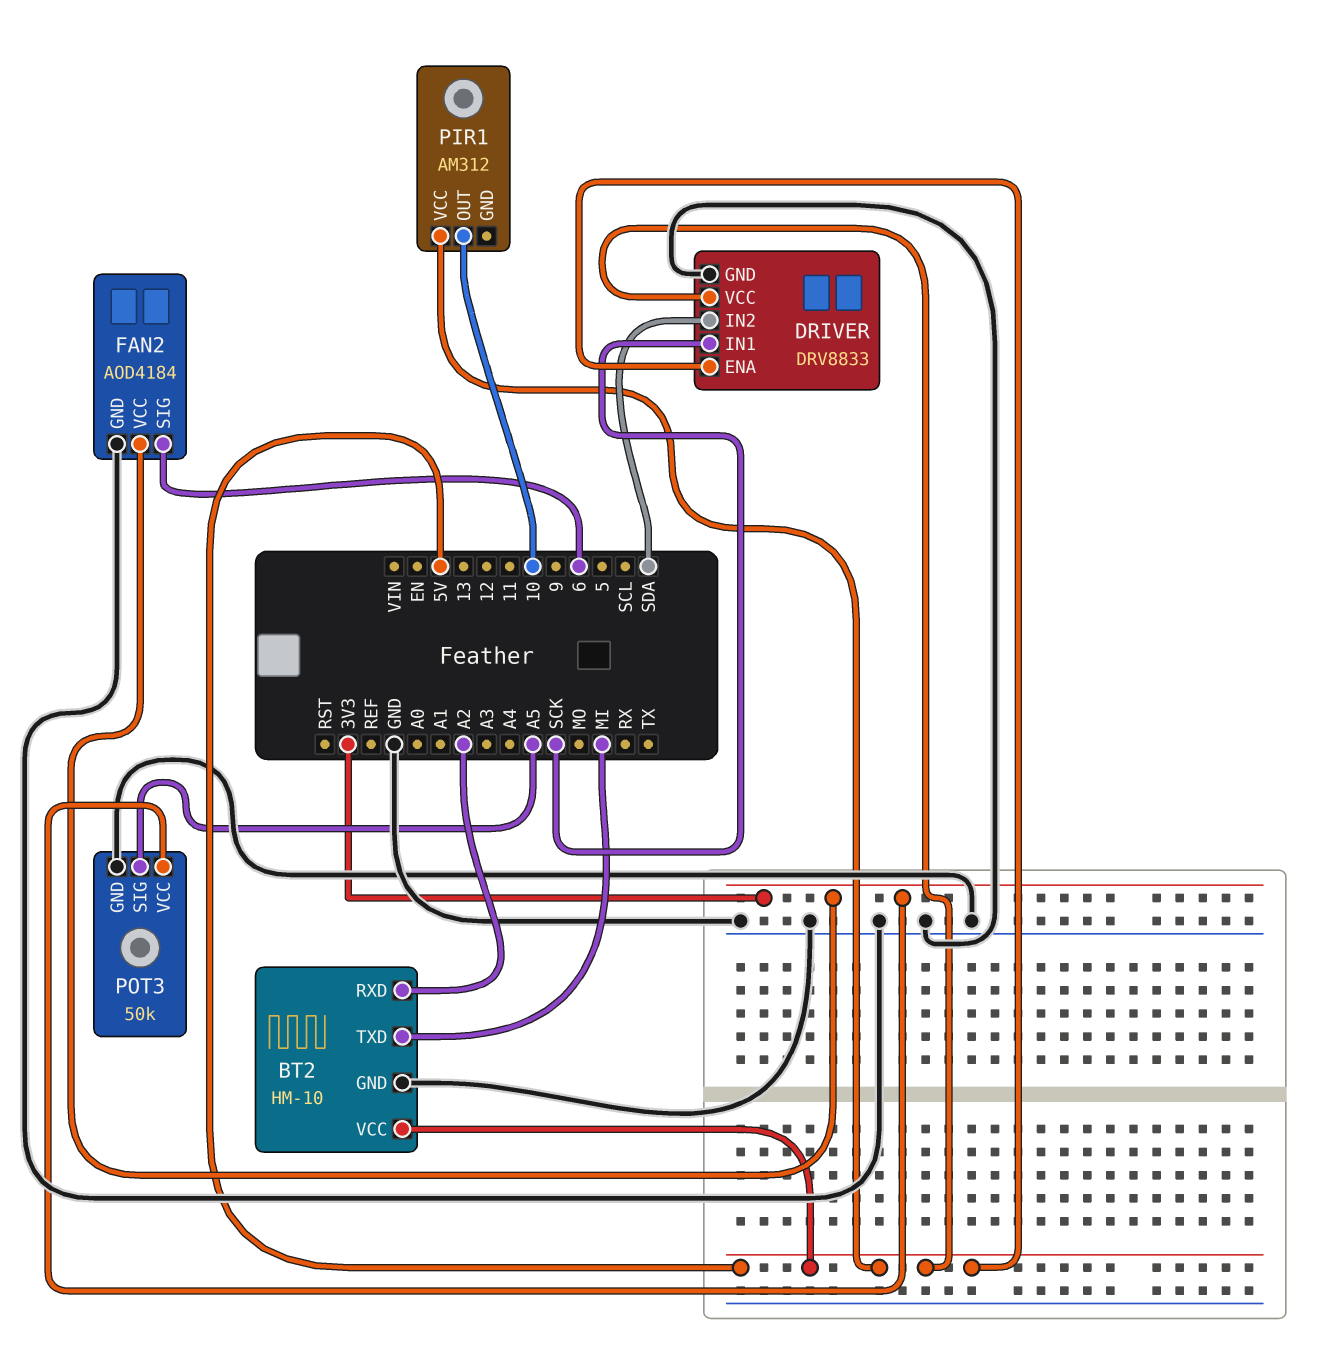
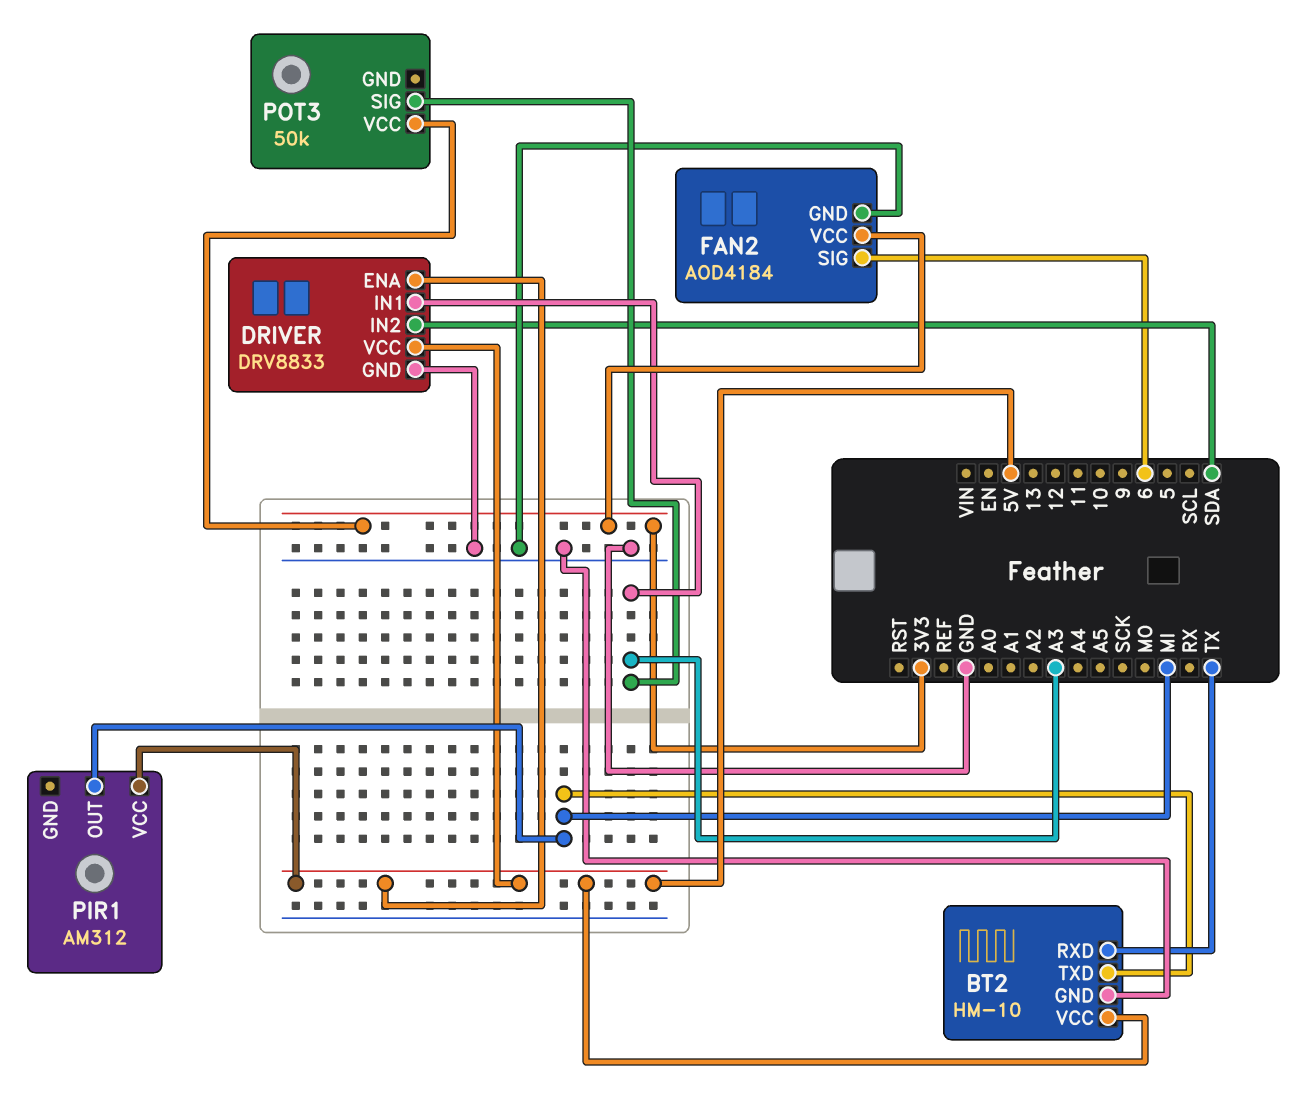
BT2 pin RXD: A2 -> TX
DRIVER pin IN1: SCK -> A3
PIR1 pin OUT: 10 -> MI
POT3 pin GND: GND -> none
POT3 pin SIG: A5 -> A3

